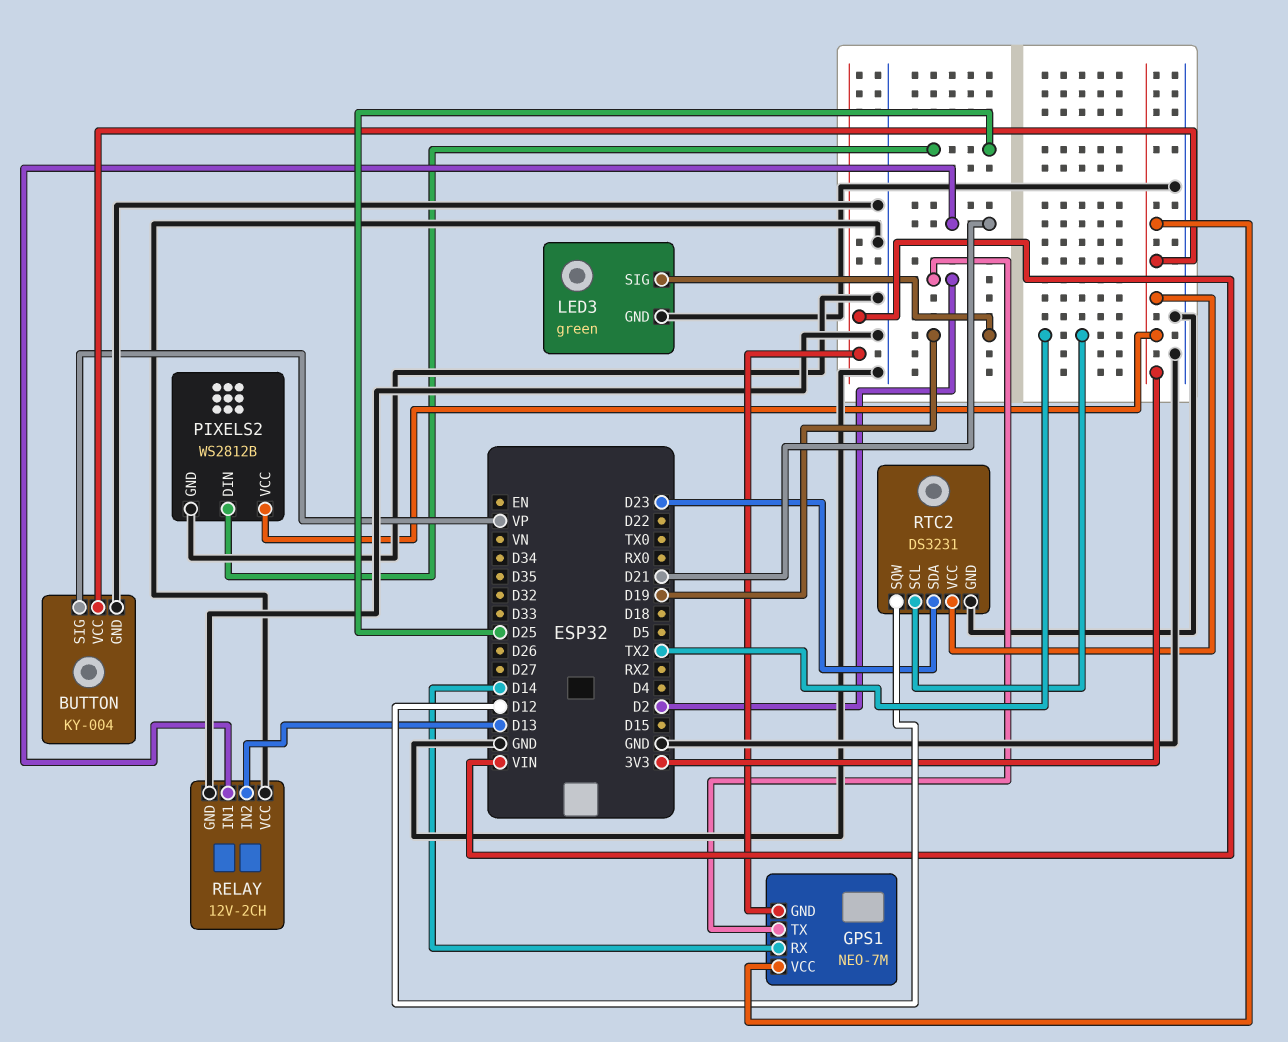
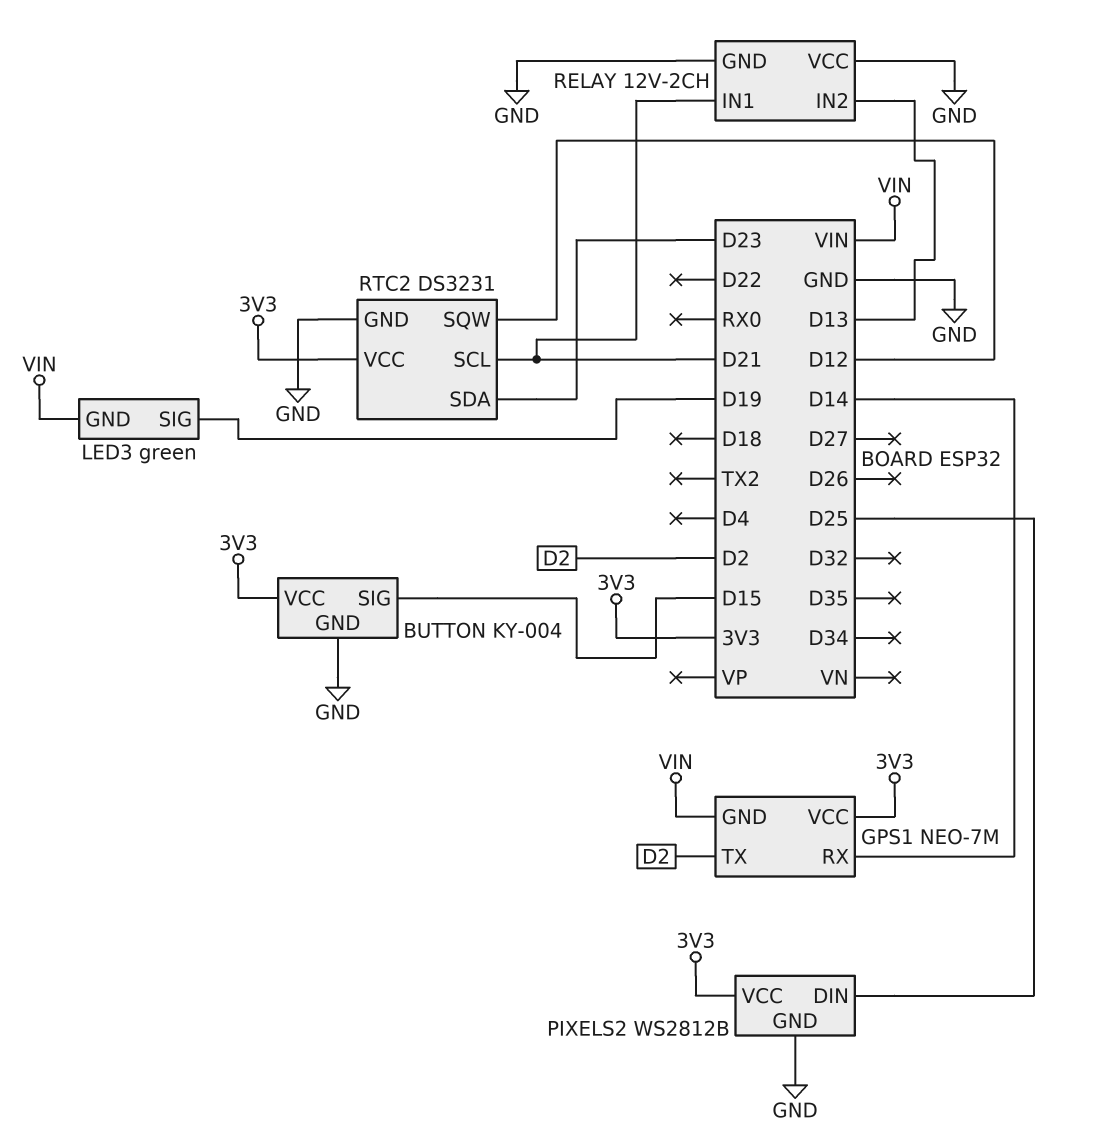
BUTTON pin SIG: VP -> D15
LED3 pin GND: GND -> VIN
RTC2 pin SCL: TX2 -> D21

